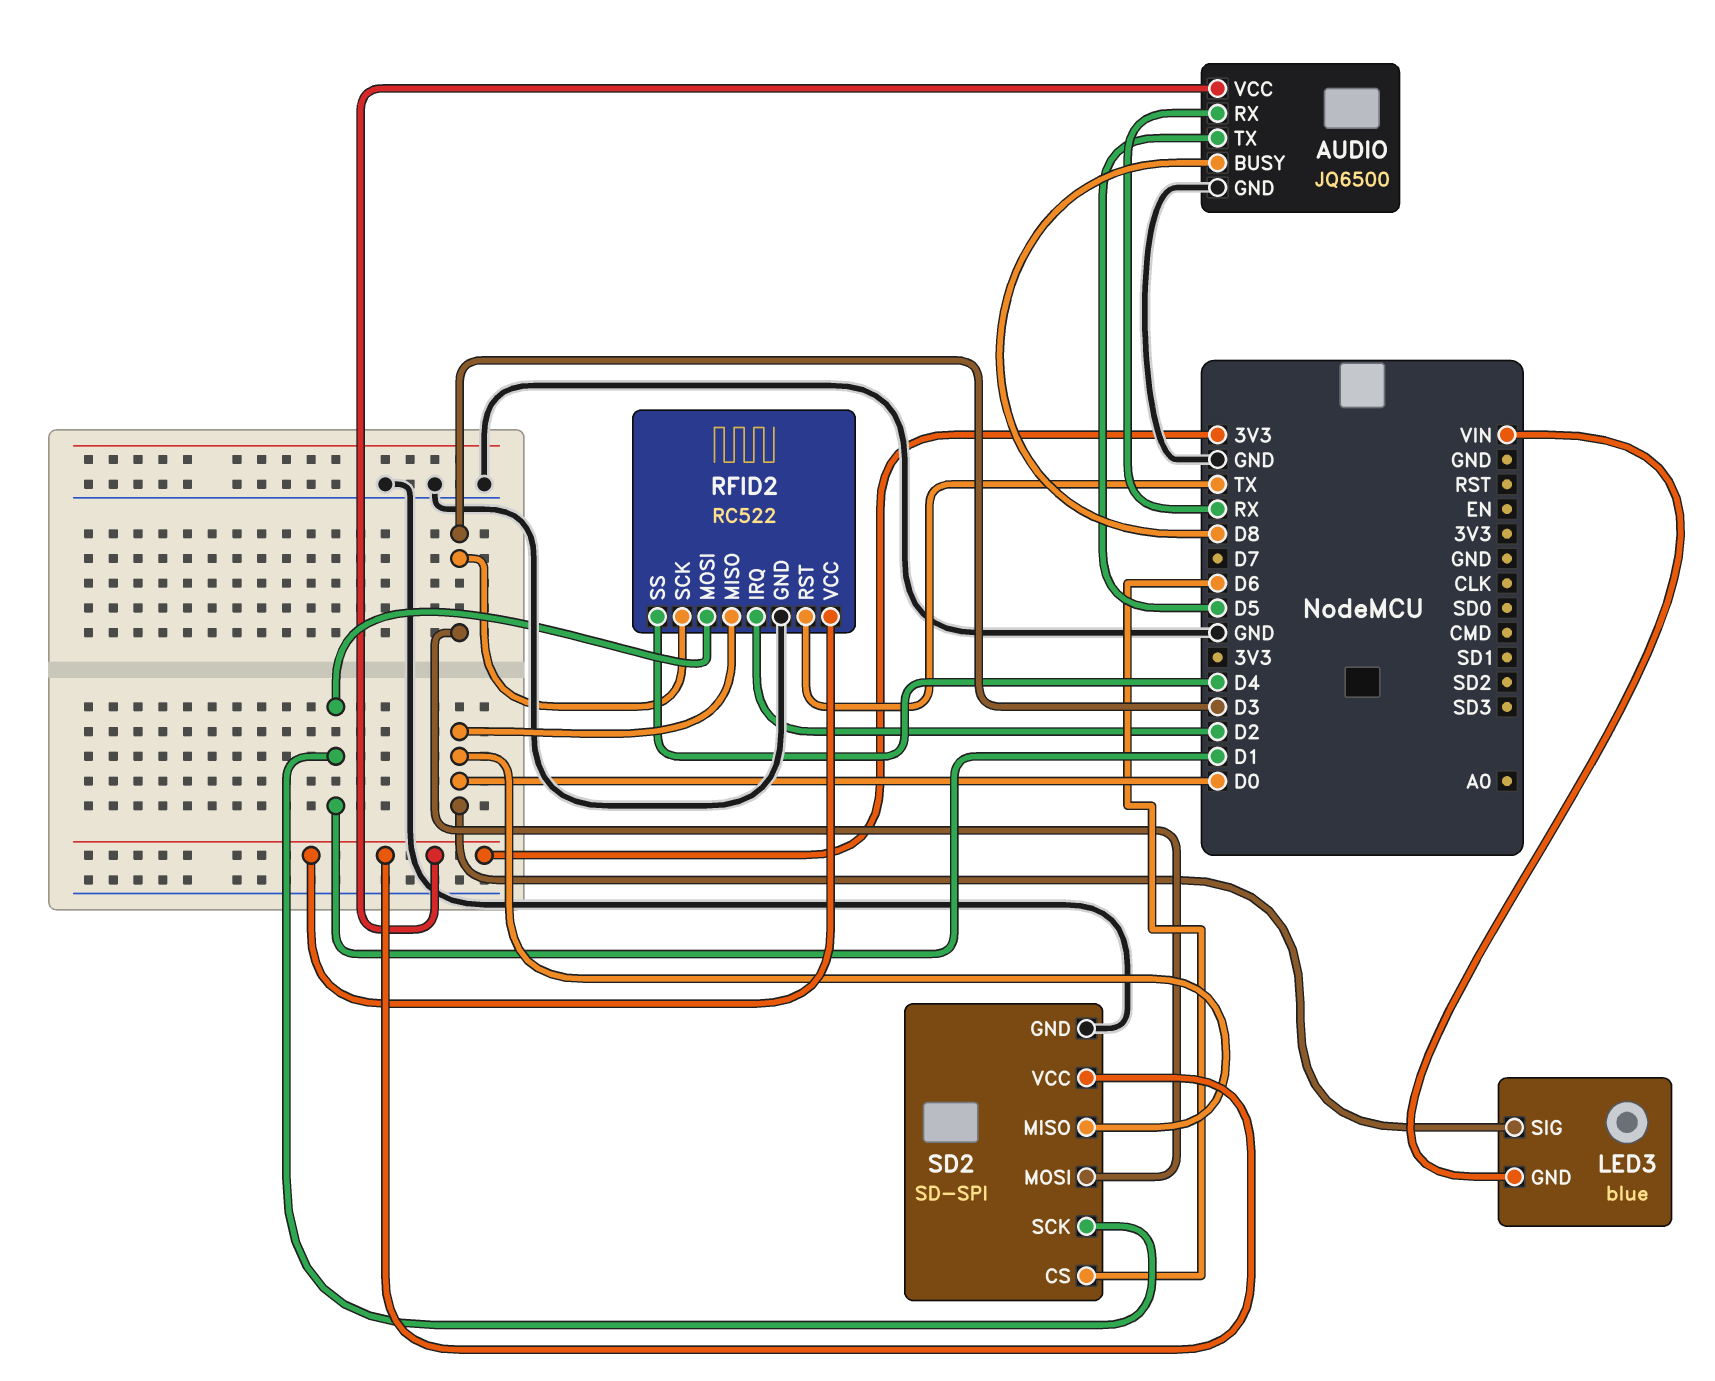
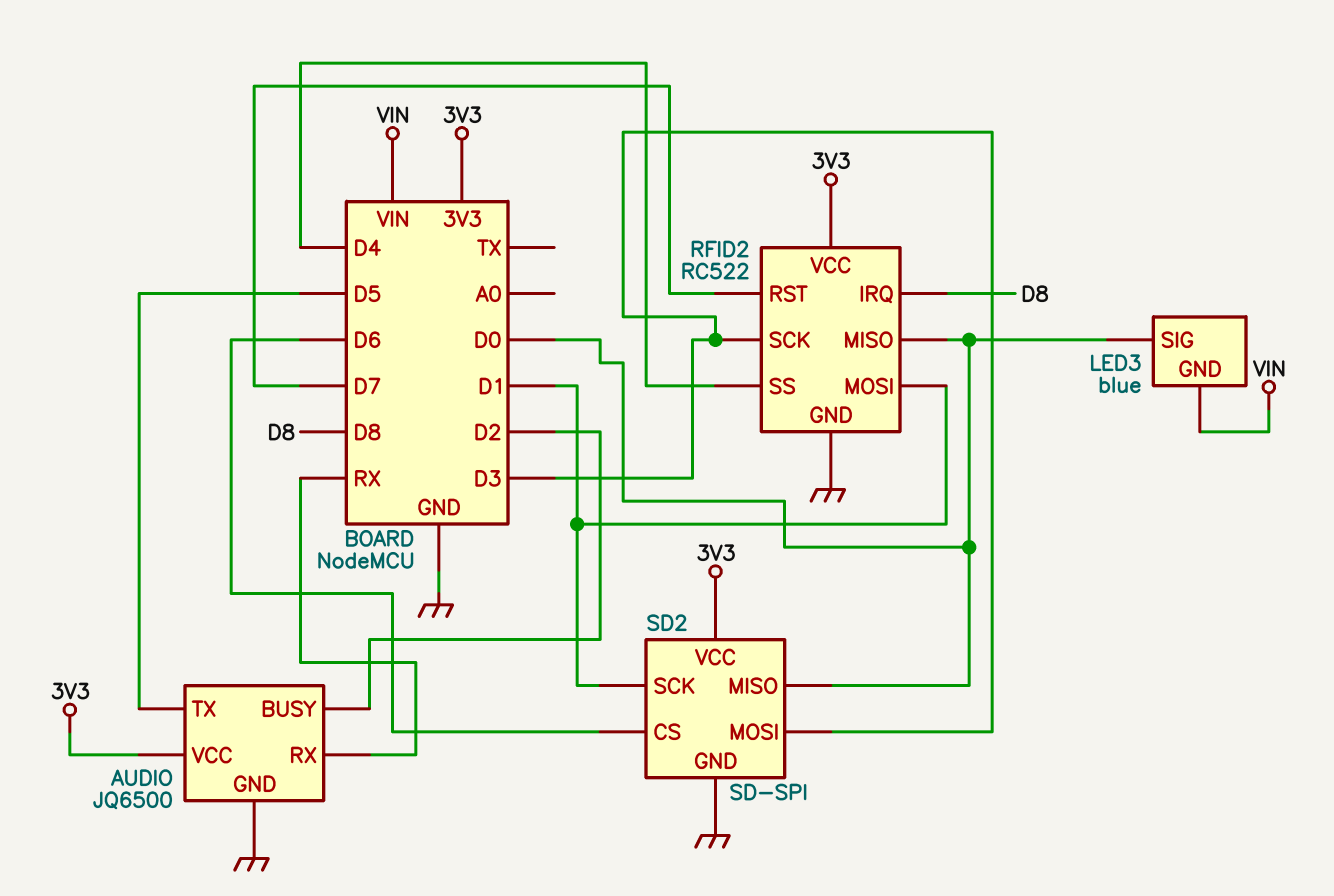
AUDIO pin BUSY: D8 -> D2
RFID2 pin IRQ: D2 -> D8
RFID2 pin RST: TX -> D7

